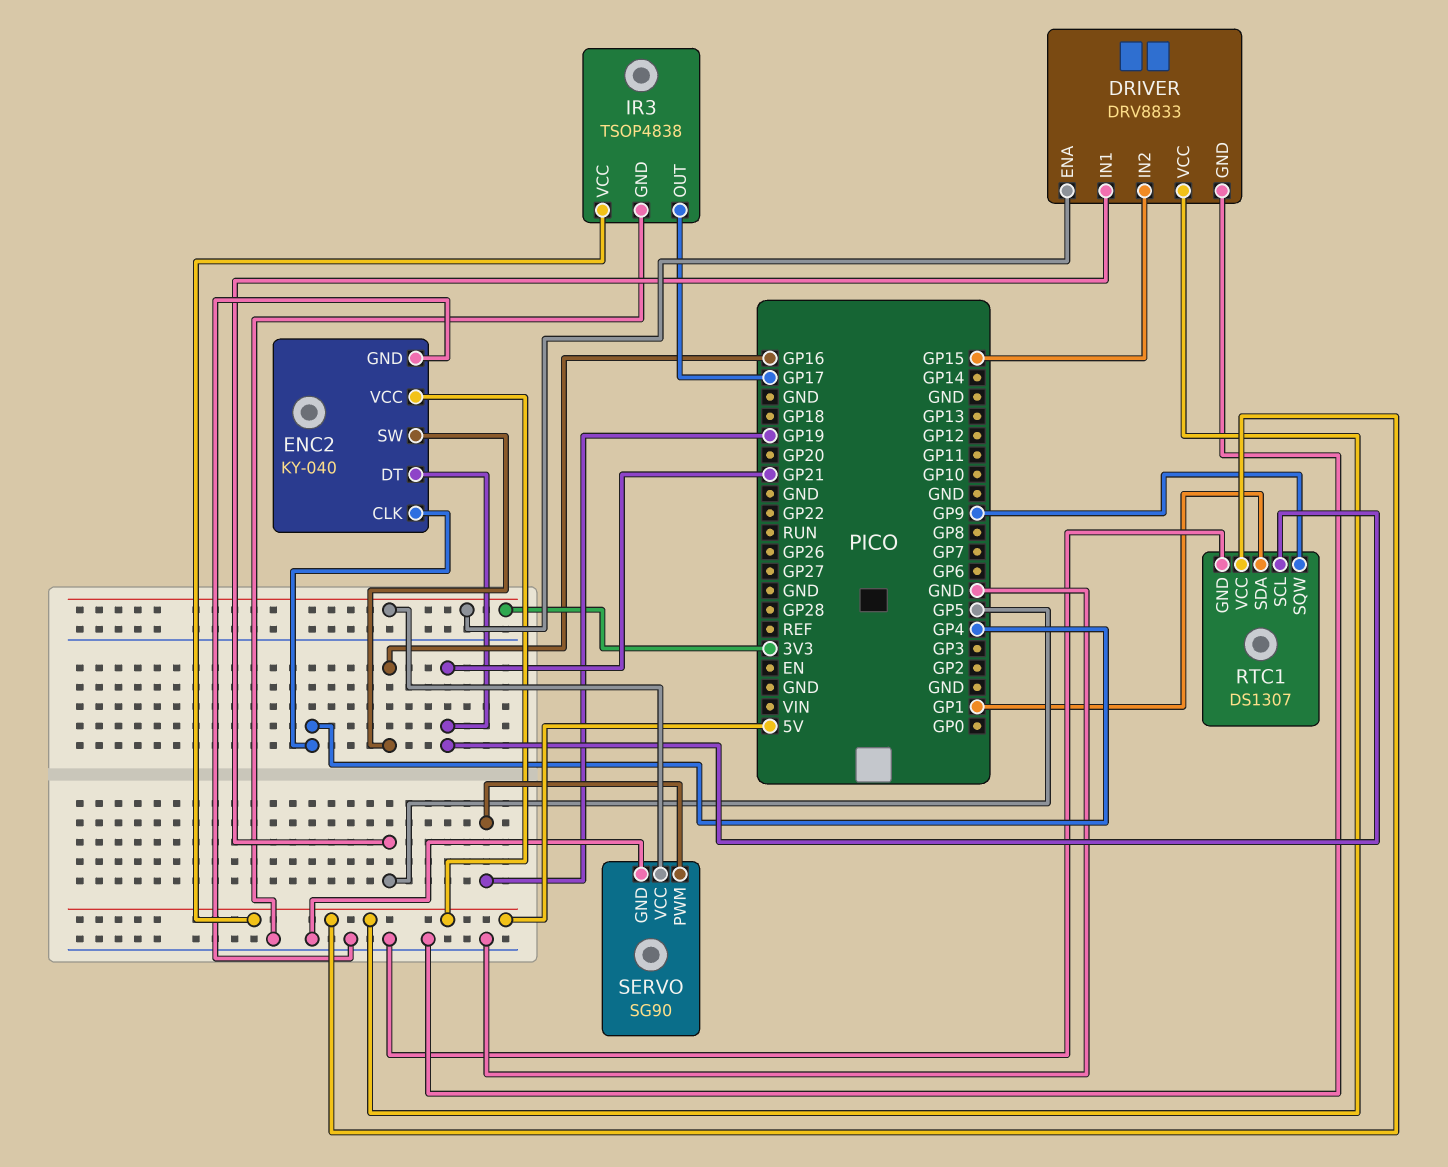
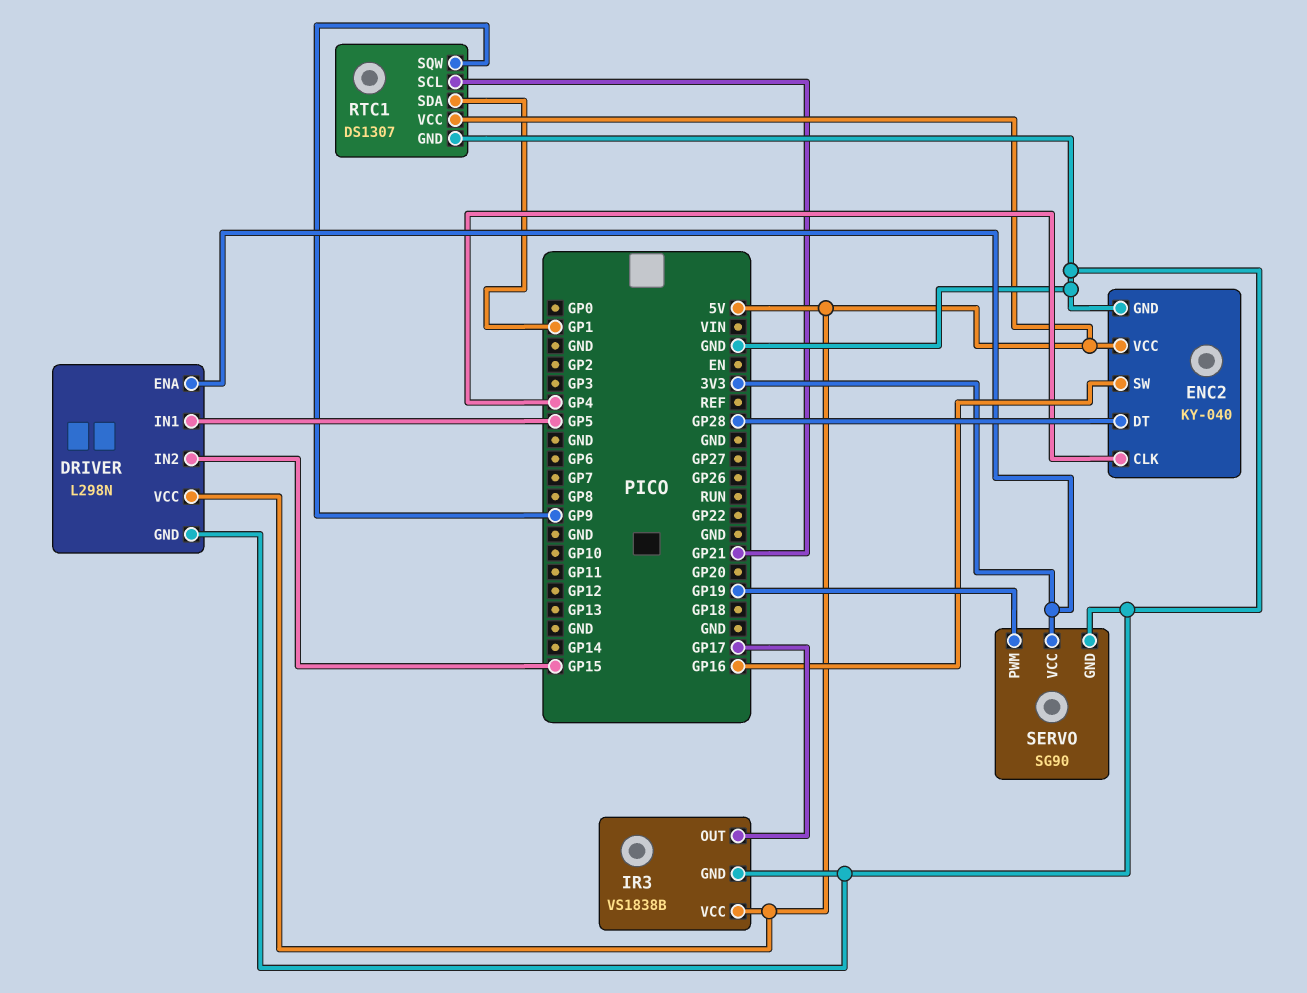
DRIVER: DRV8833 -> L298N
ENC2 pin DT: GP21 -> GP28
IR3: TSOP4838 -> VS1838B

